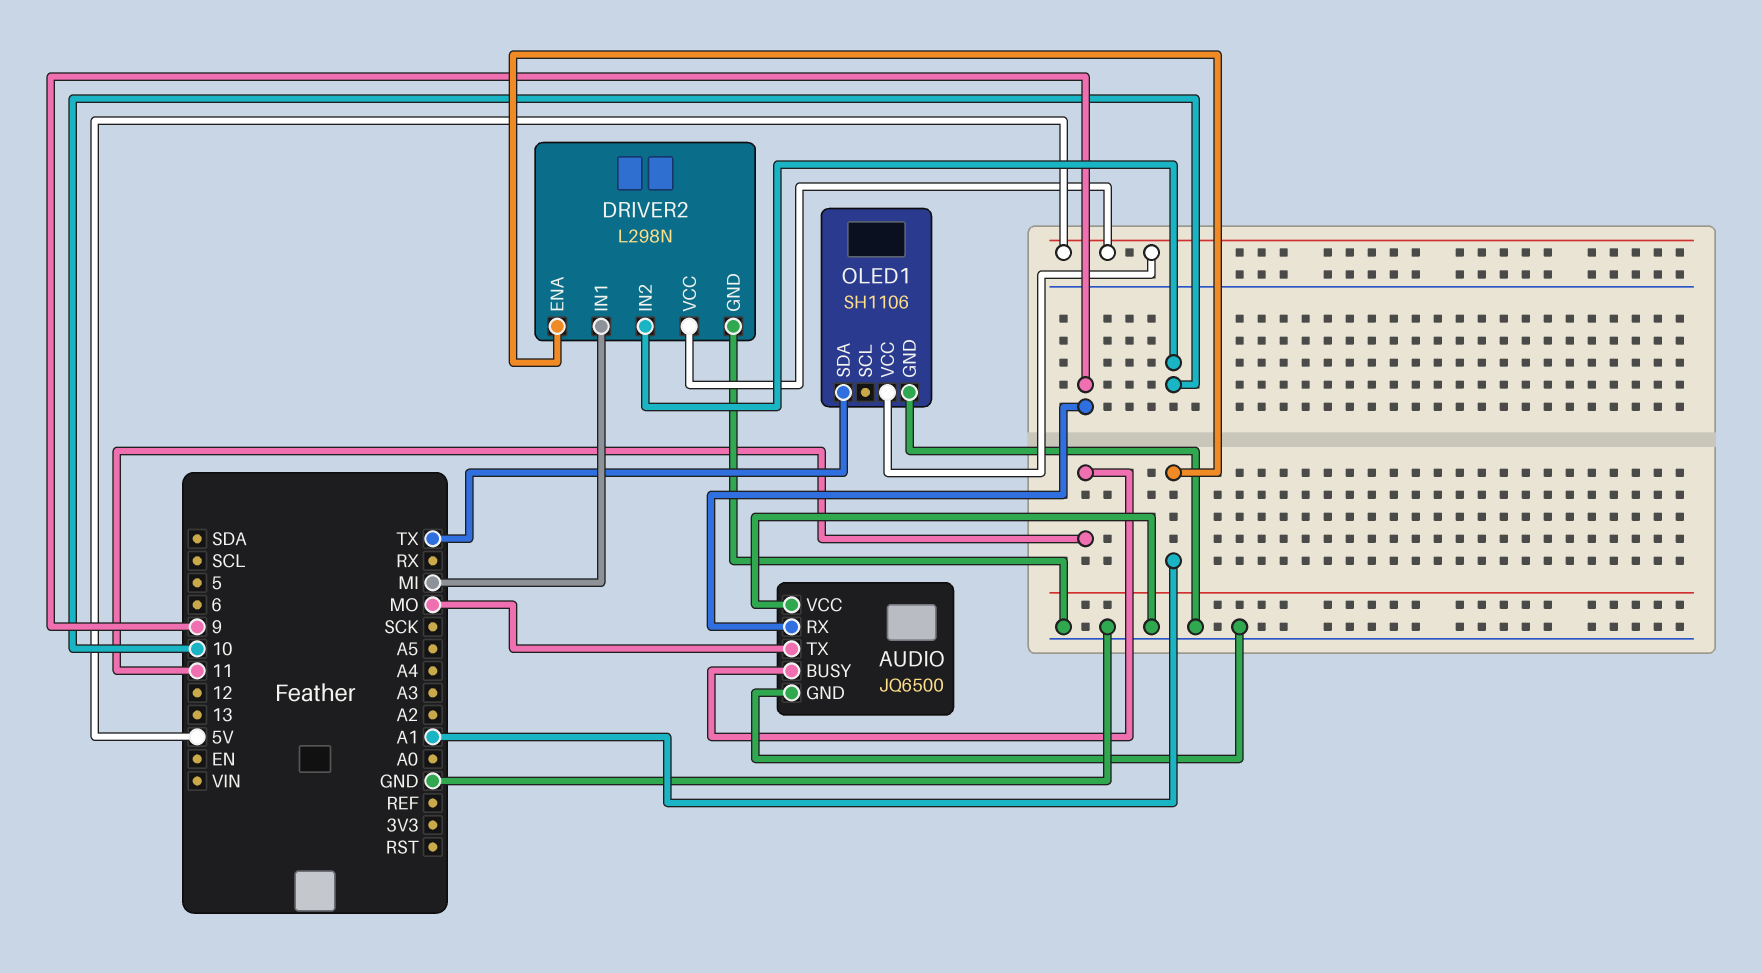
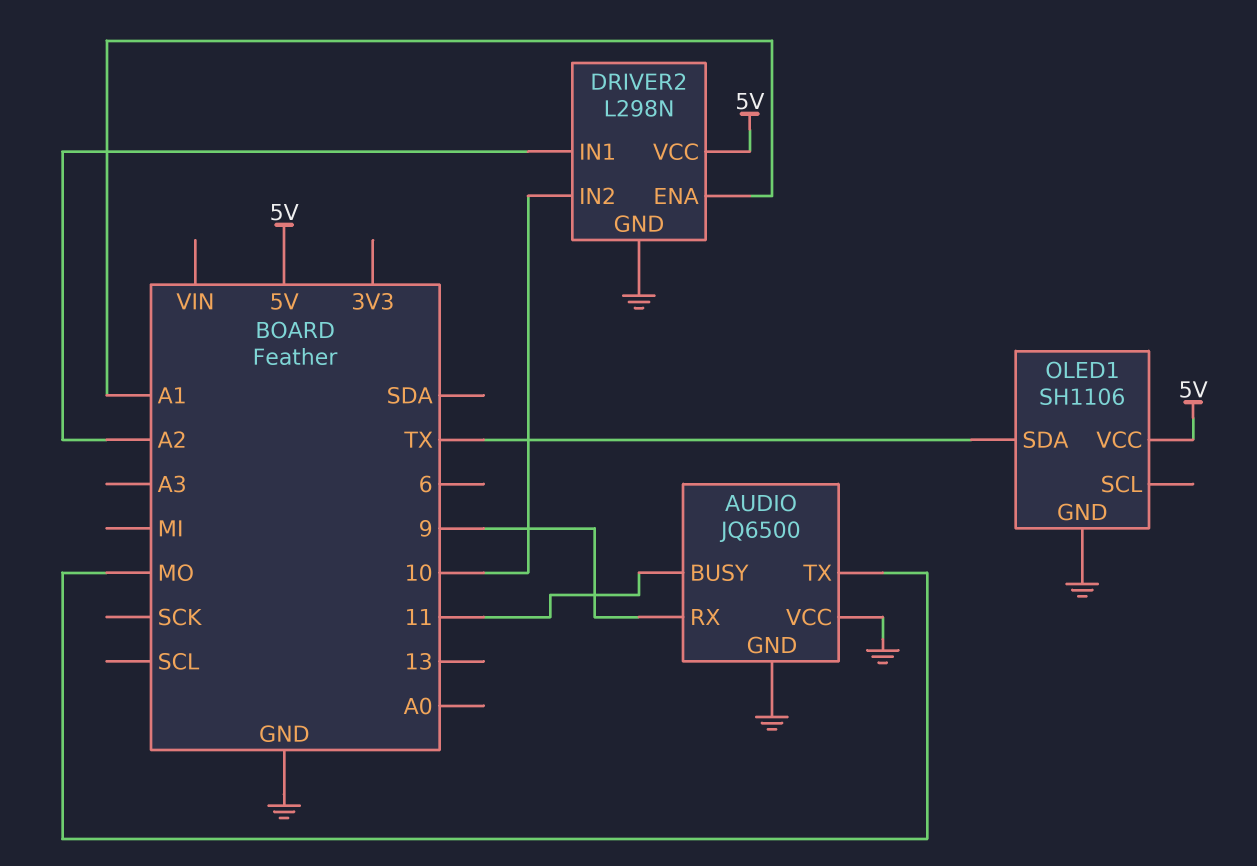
DRIVER2 pin IN1: MI -> A2

